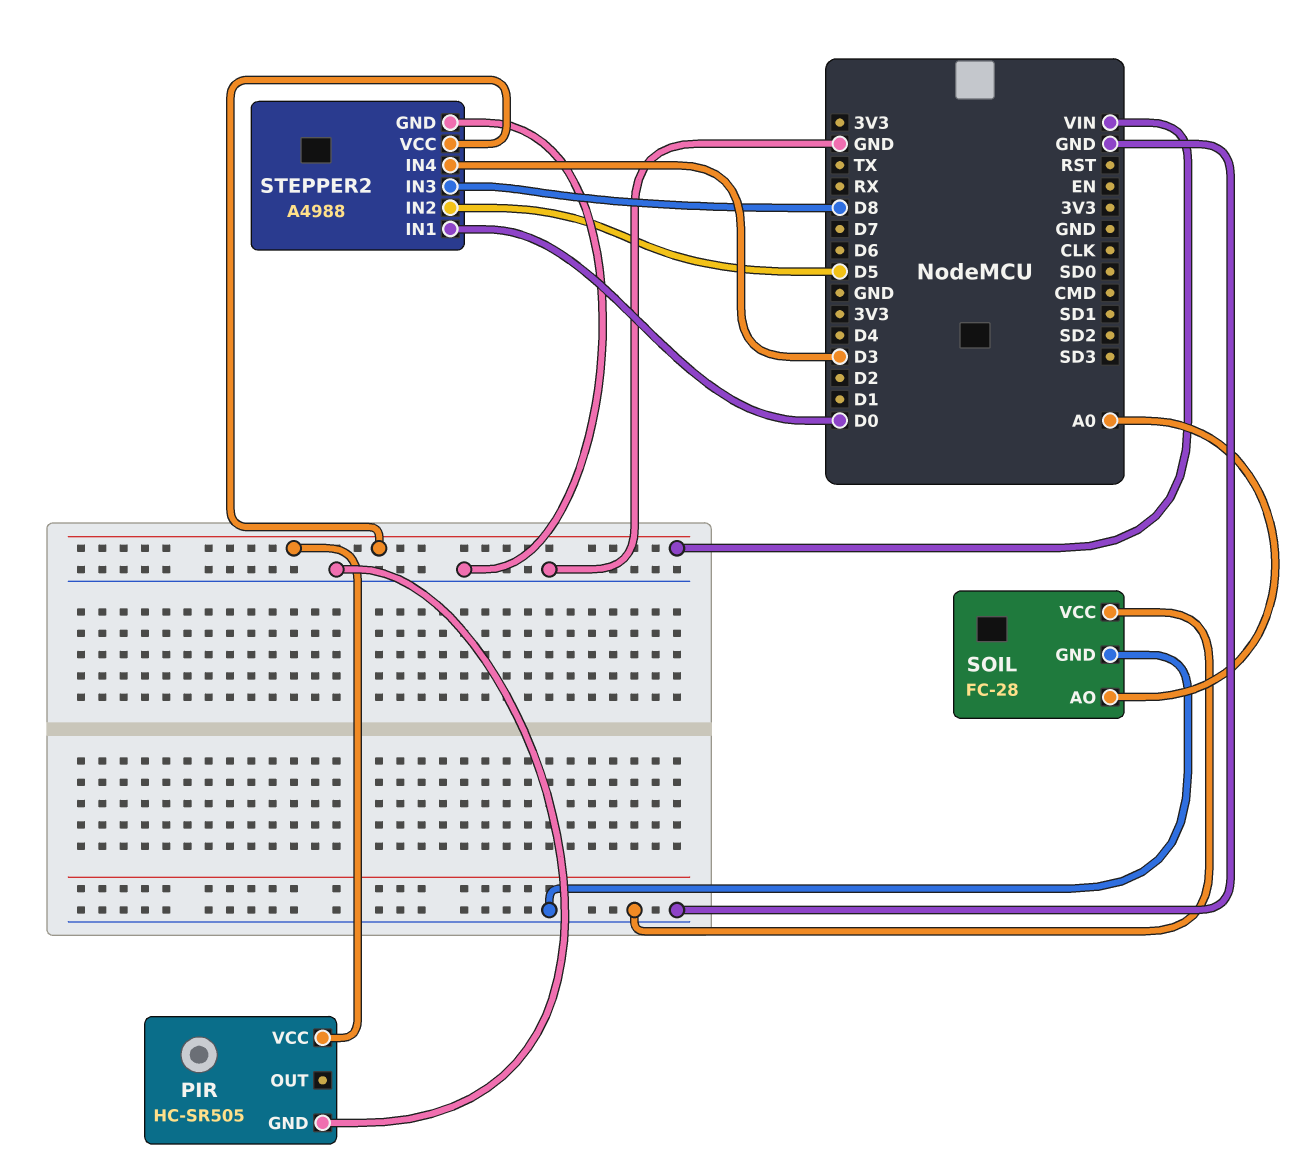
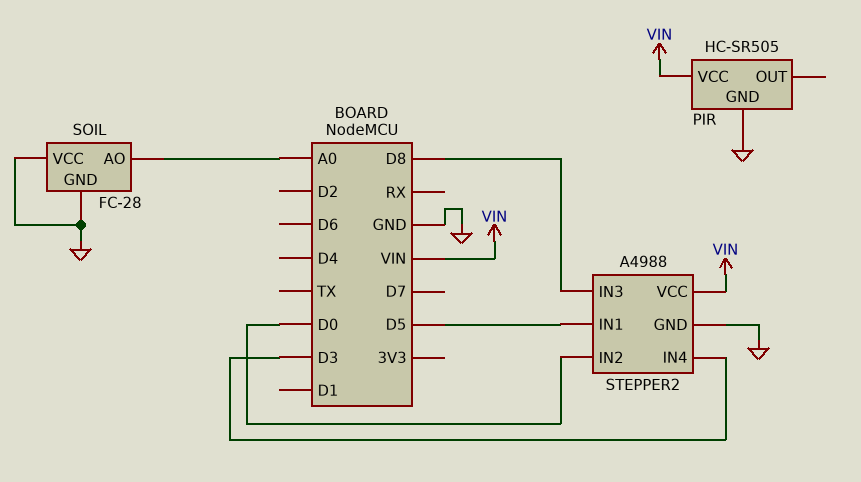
STEPPER2 pin IN1: D0 -> D5
STEPPER2 pin IN2: D5 -> D0

